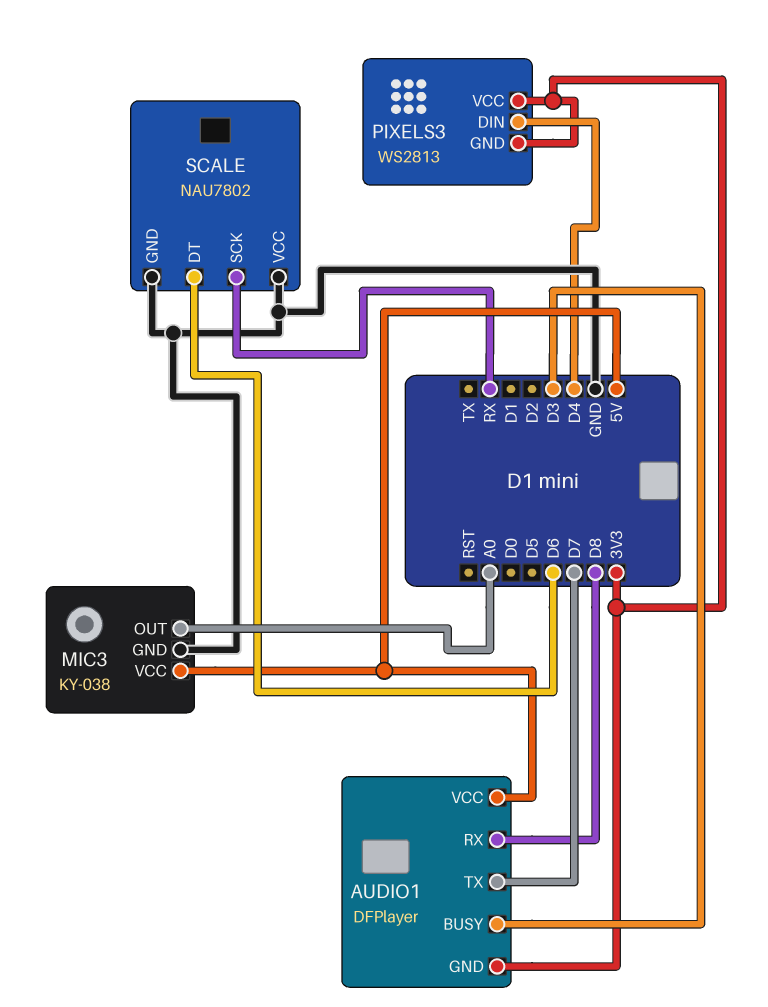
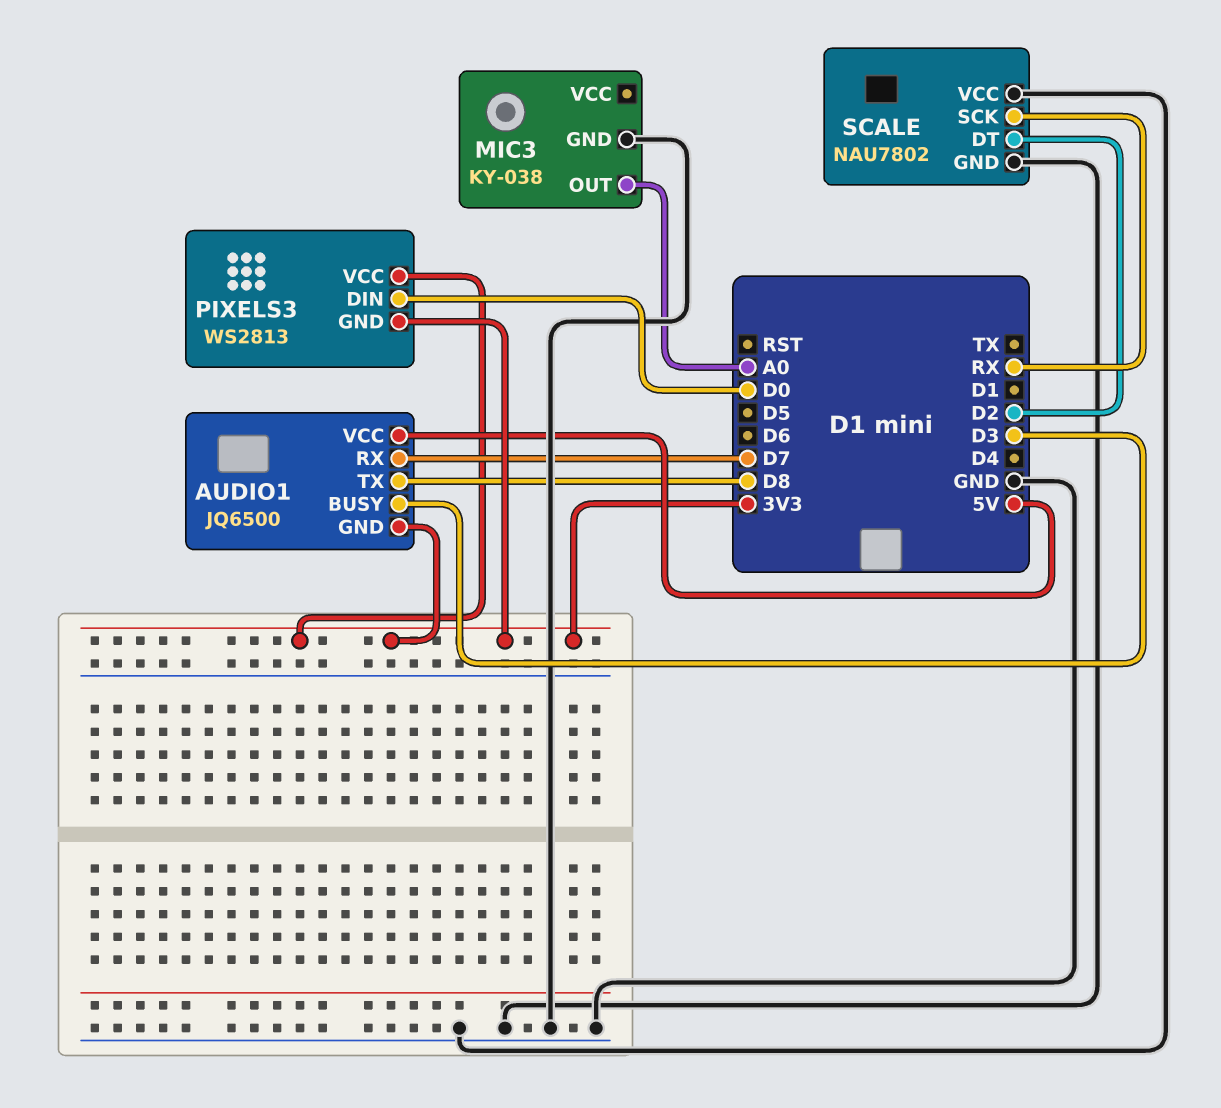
AUDIO1: DFPlayer -> JQ6500
AUDIO1 pin RX: D8 -> D7
AUDIO1 pin TX: D7 -> D8
MIC3 pin VCC: 5V -> none
PIXELS3 pin DIN: D4 -> D0
SCALE pin DT: D6 -> D2

